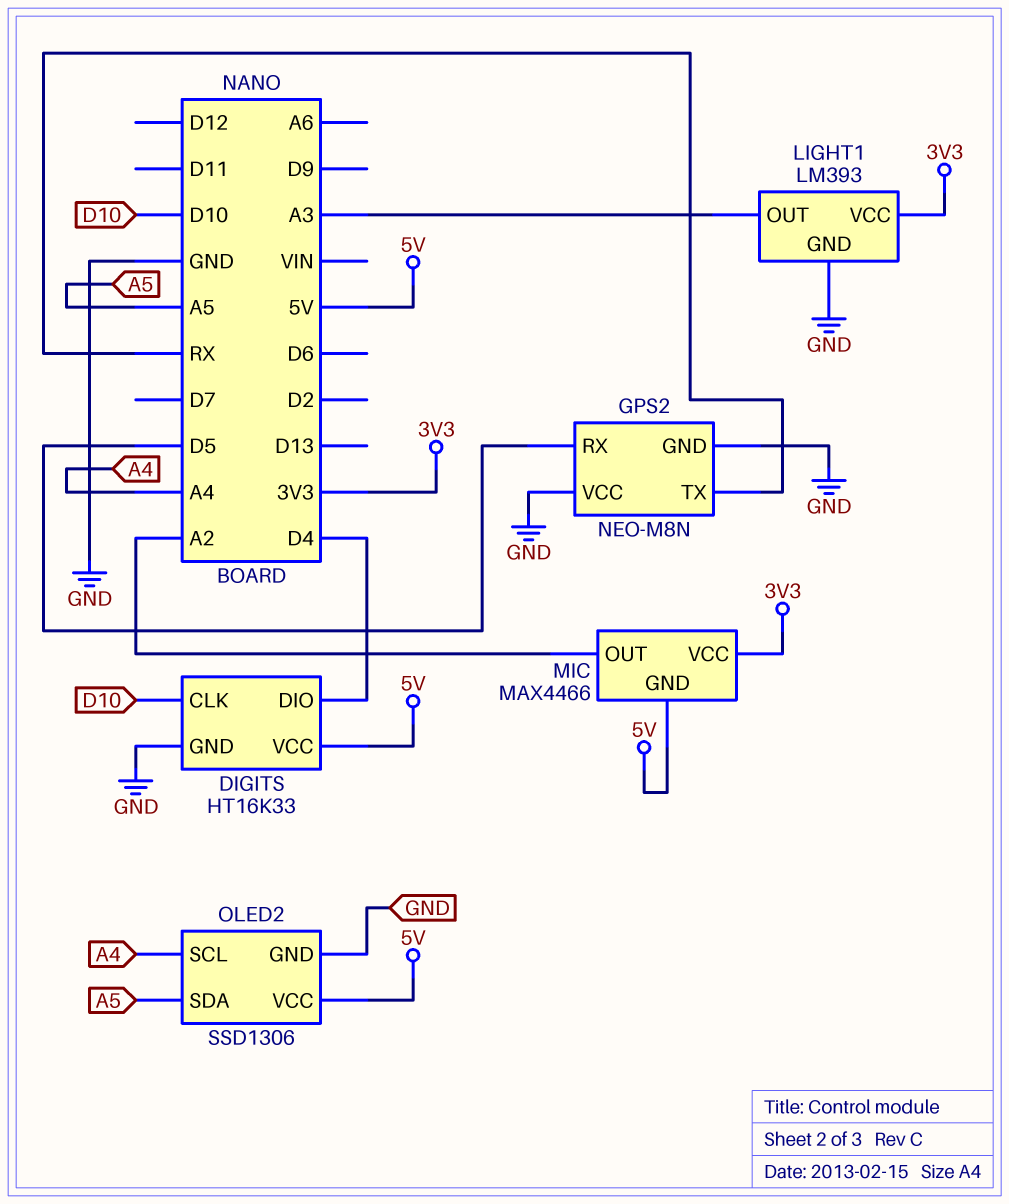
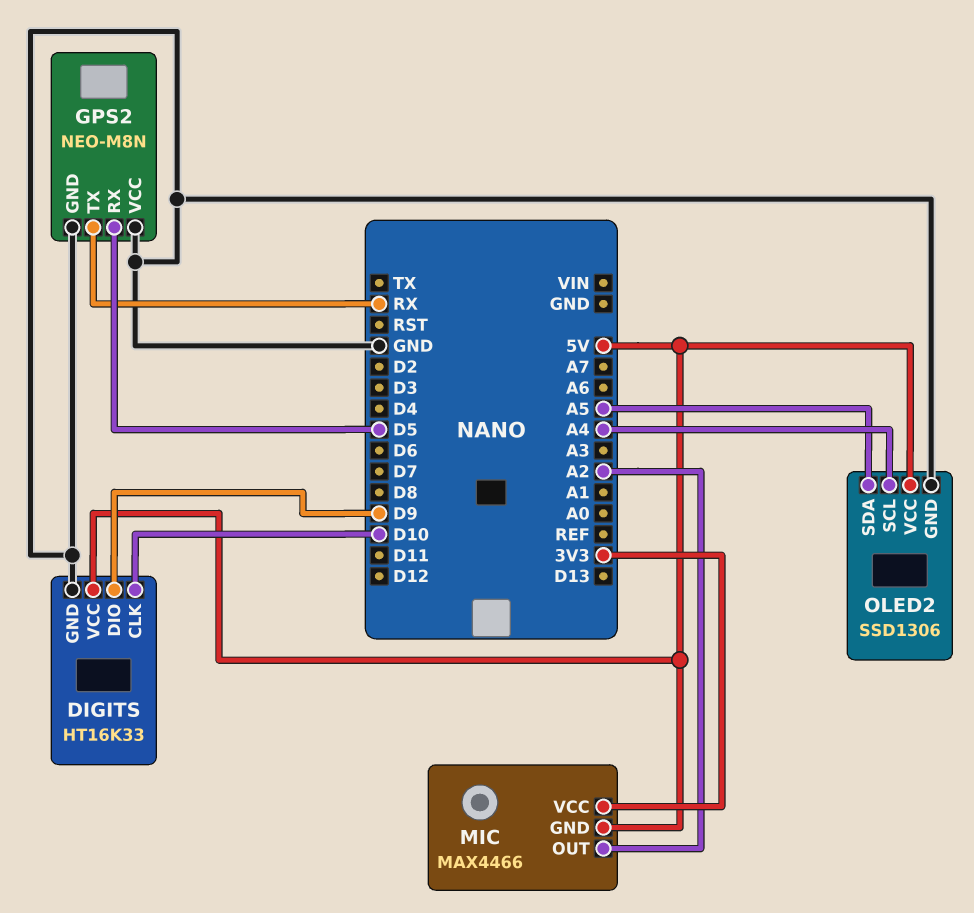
DIGITS pin DIO: D4 -> D9
LIGHT1: LM393 -> none
LIGHT1 pin GND: GND -> none
LIGHT1 pin OUT: A3 -> none
LIGHT1 pin VCC: 3V3 -> none

